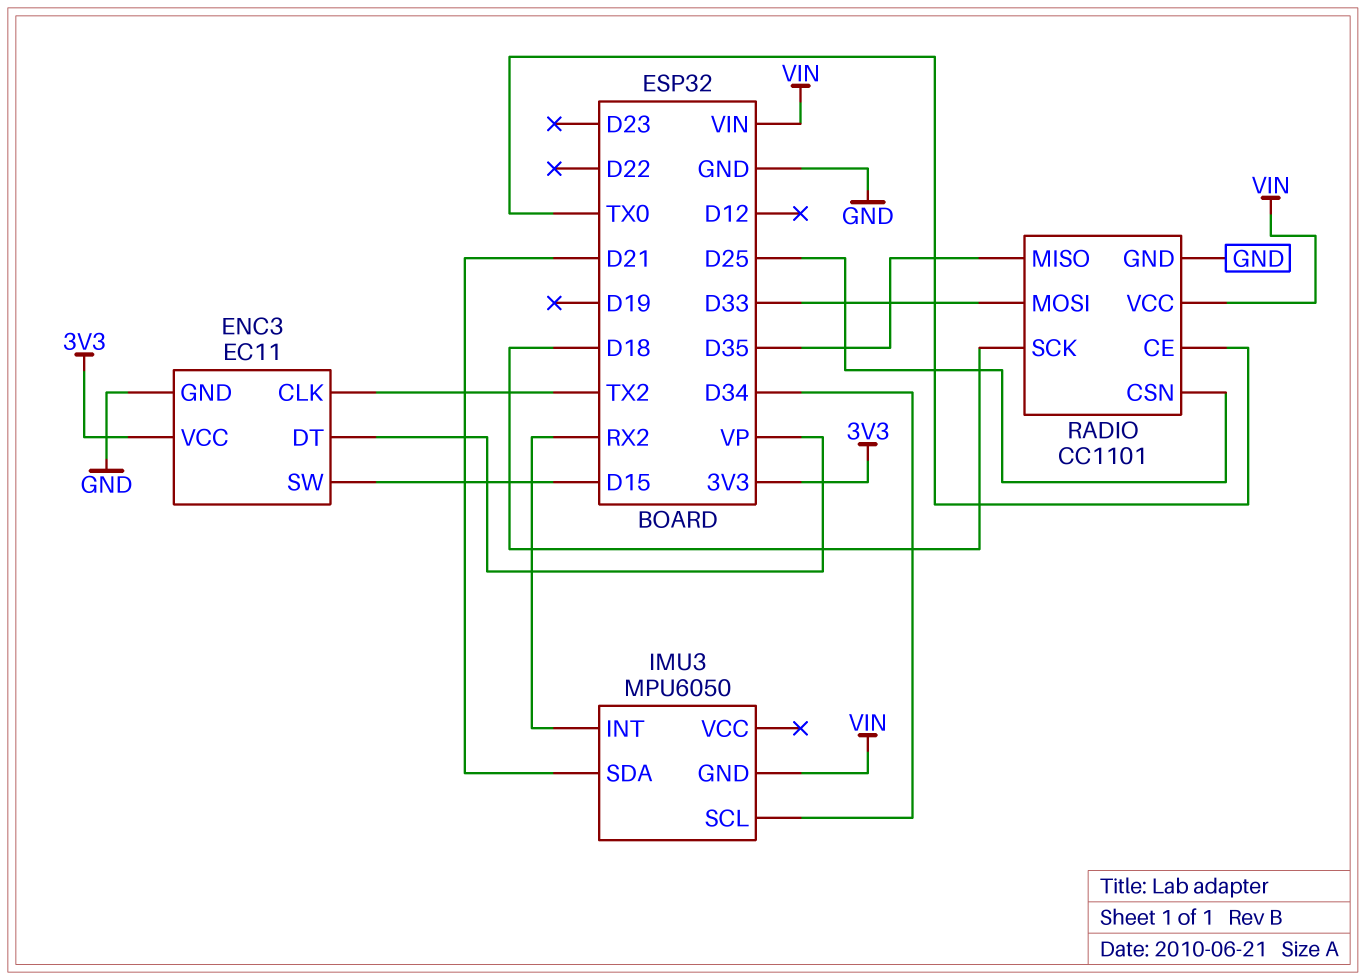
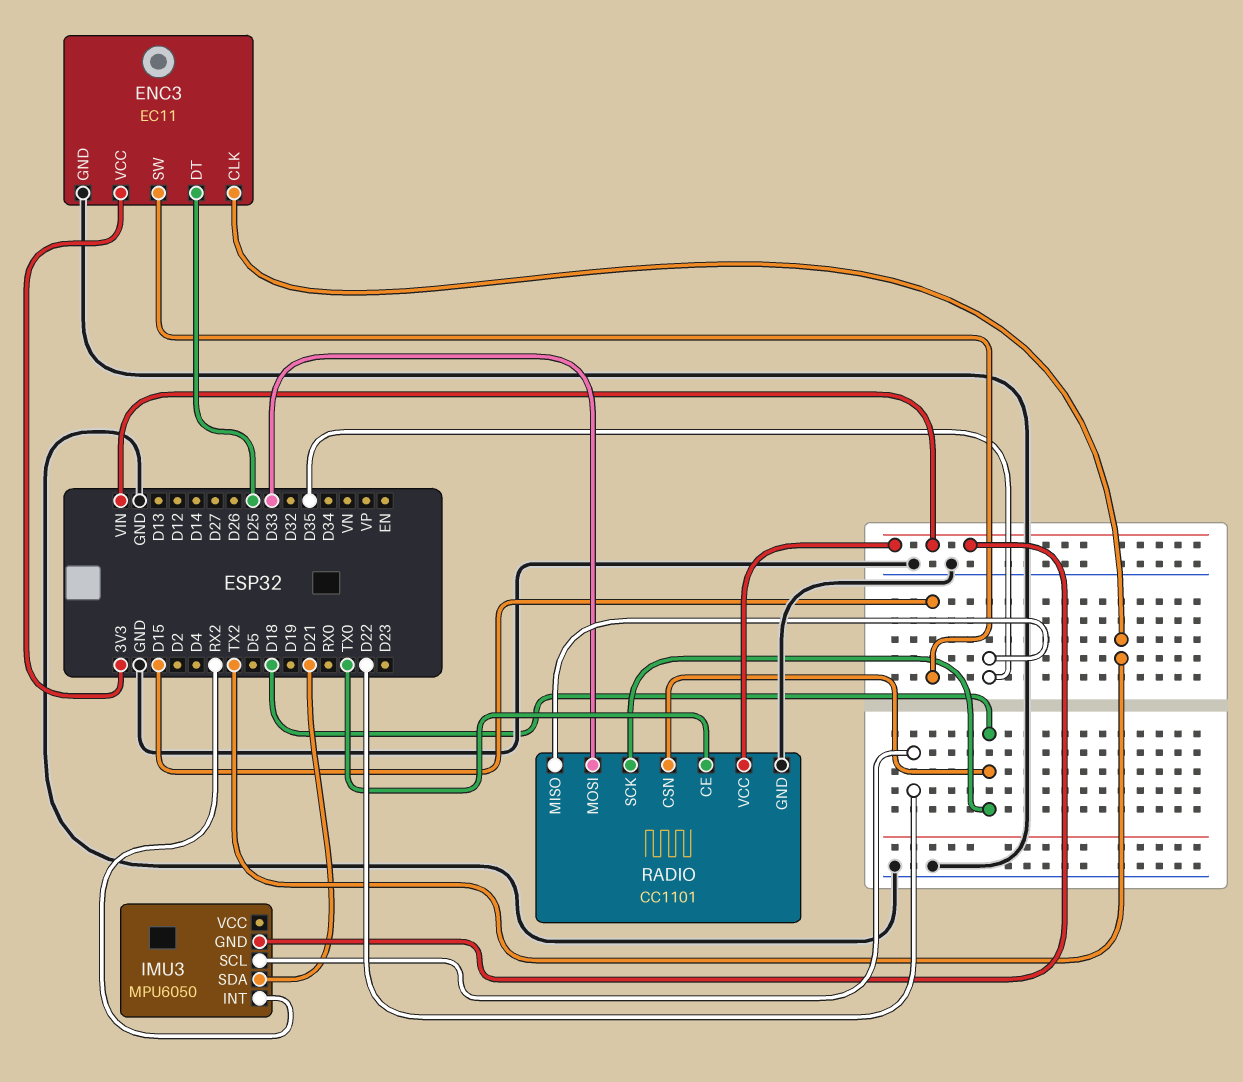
ENC3 pin DT: VP -> D25
IMU3 pin SCL: D34 -> D22
RADIO pin CSN: D25 -> D18

